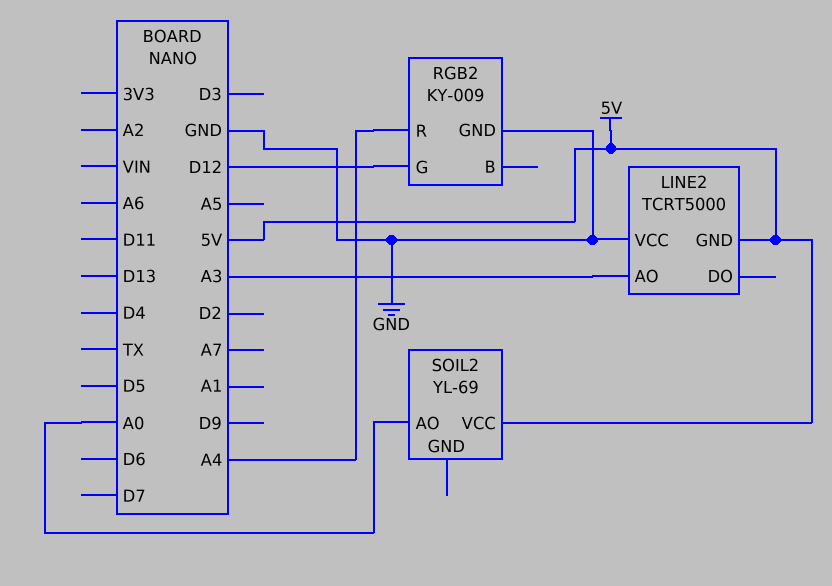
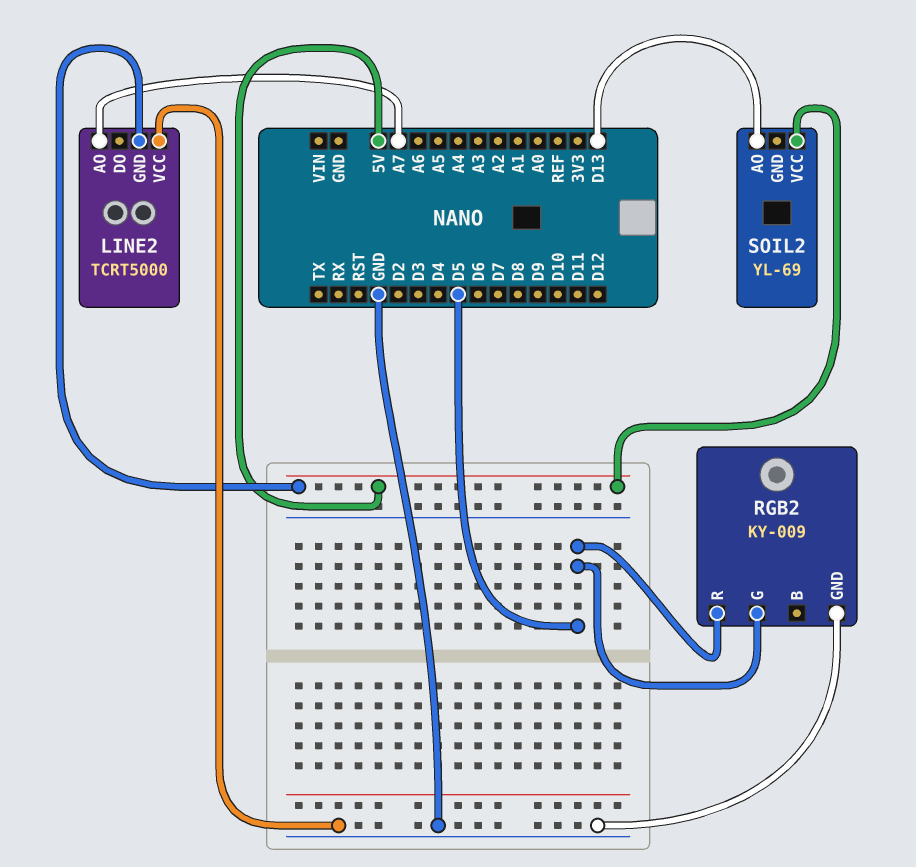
LINE2 pin AO: A3 -> A7
RGB2 pin G: D12 -> D5
RGB2 pin R: A4 -> D5
SOIL2 pin AO: A0 -> D13

